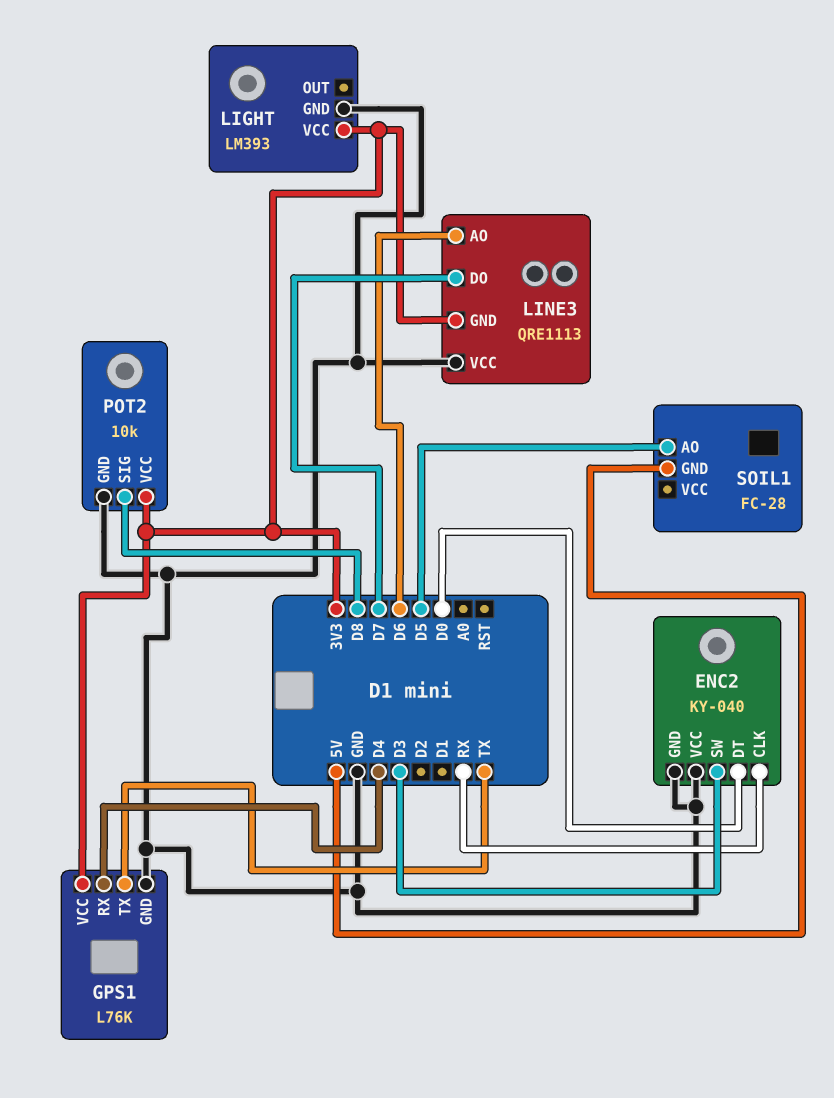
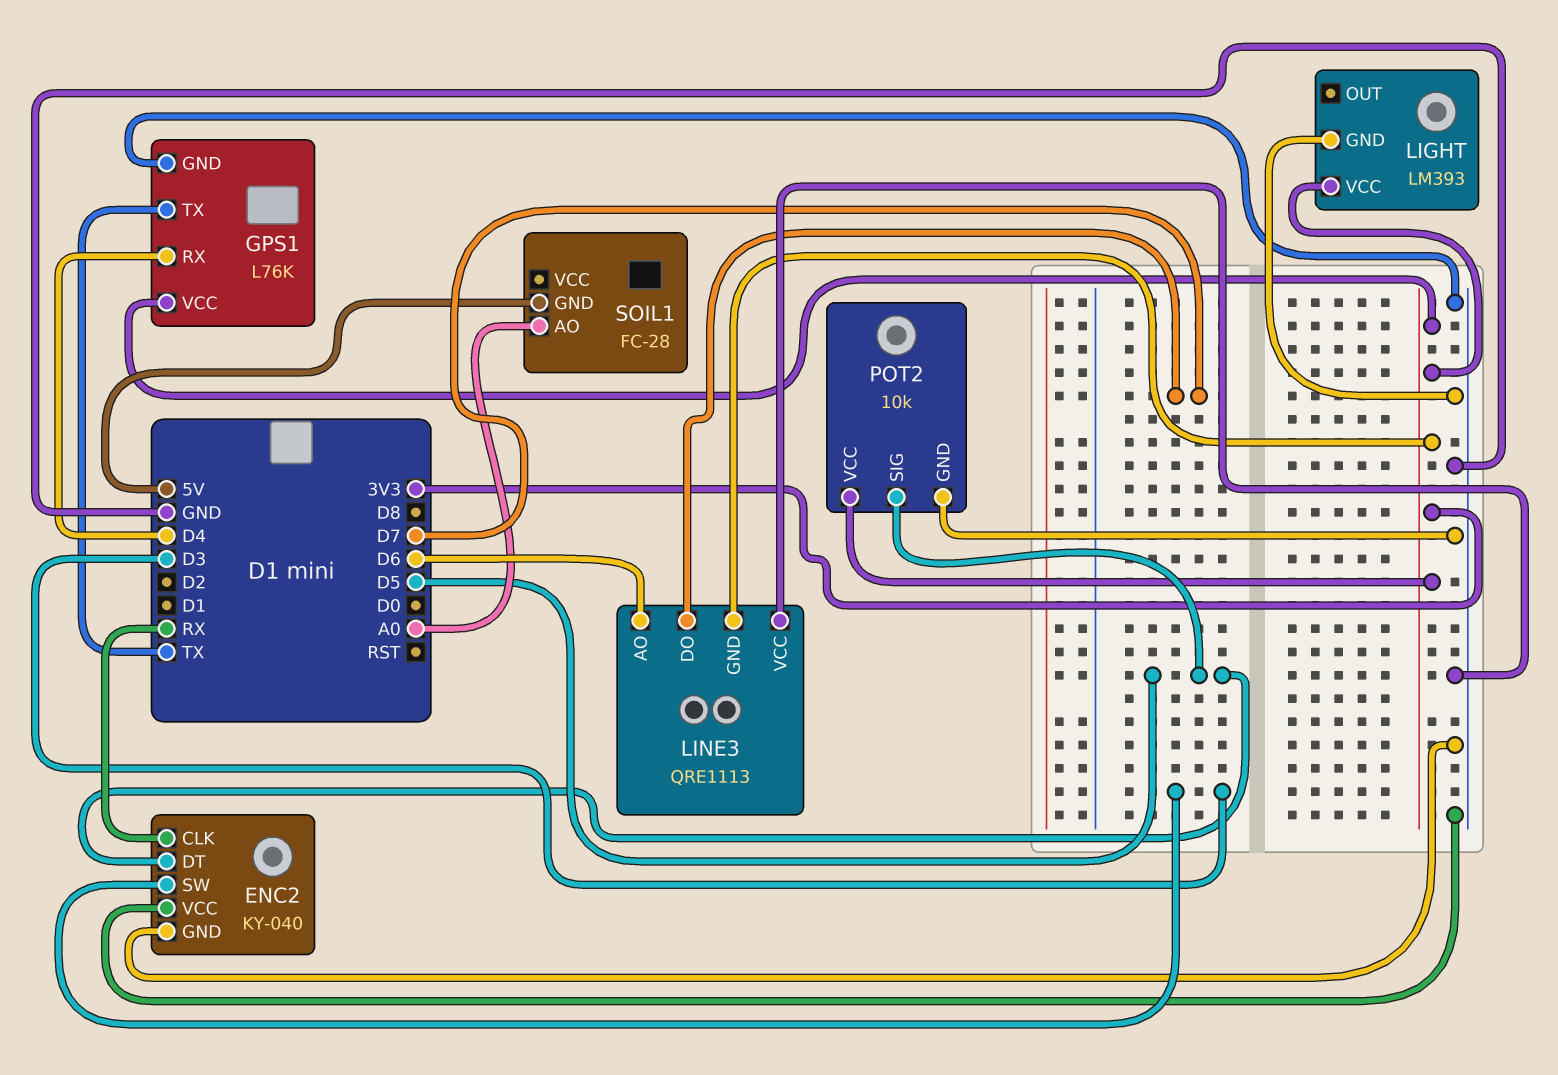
ENC2 pin DT: D0 -> D5
POT2 pin SIG: D8 -> D5
SOIL1 pin AO: D5 -> A0

